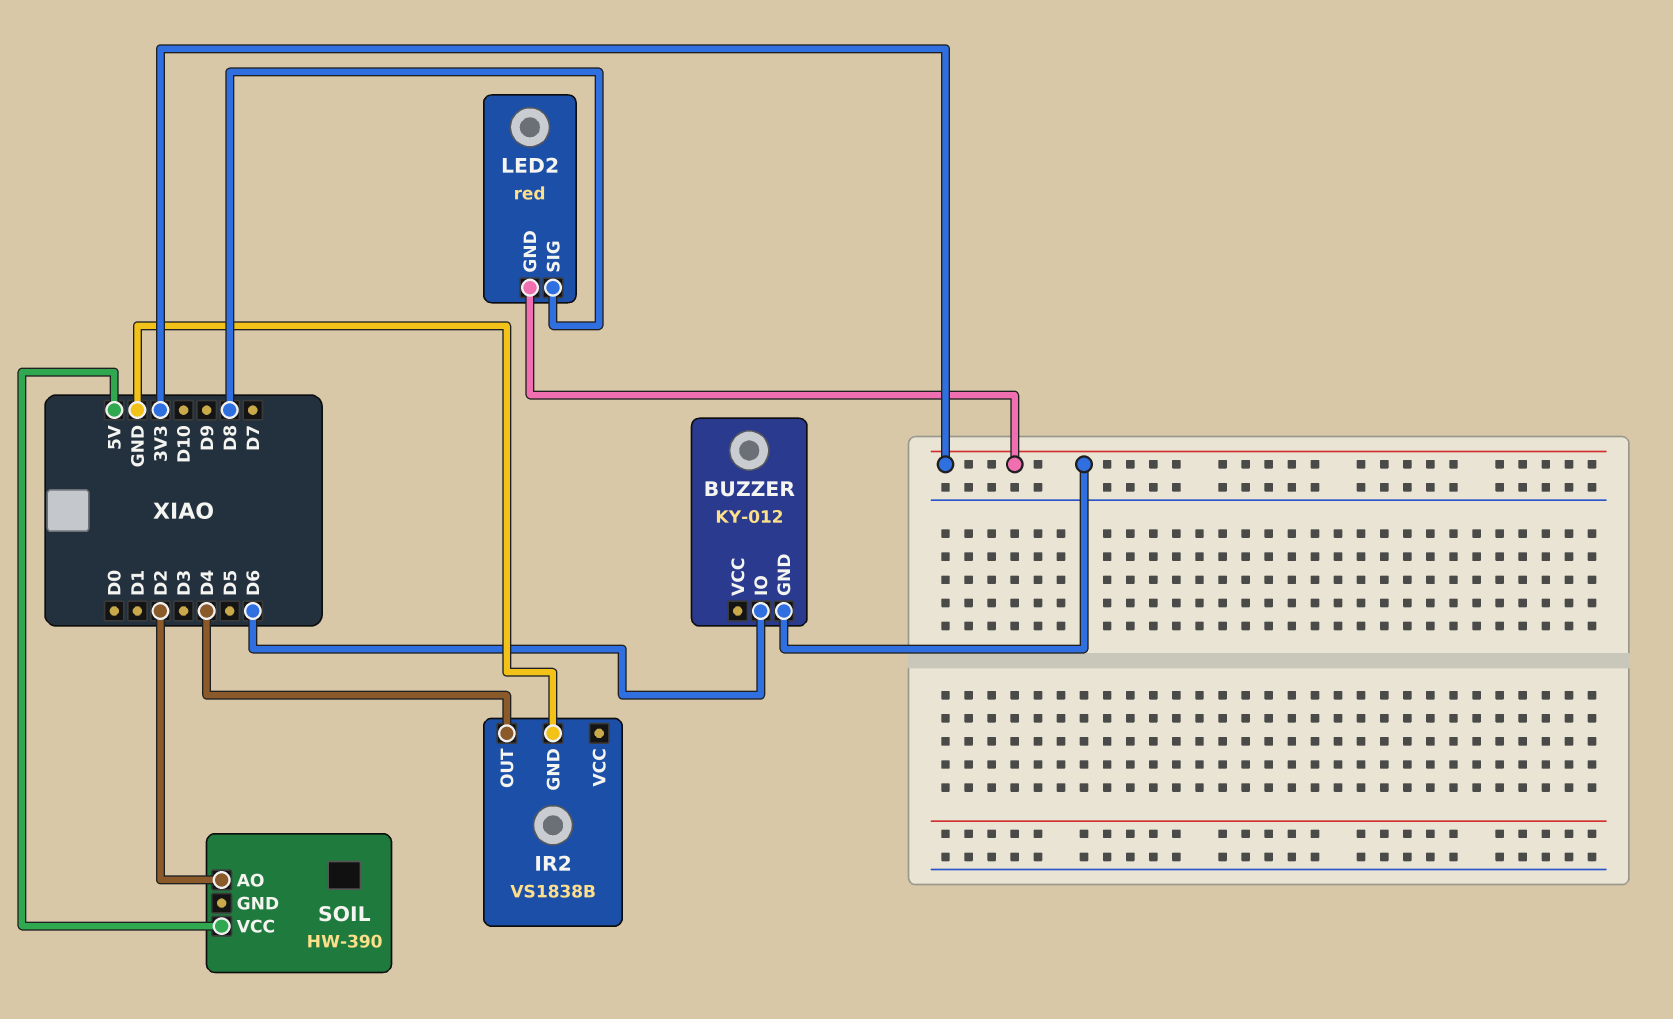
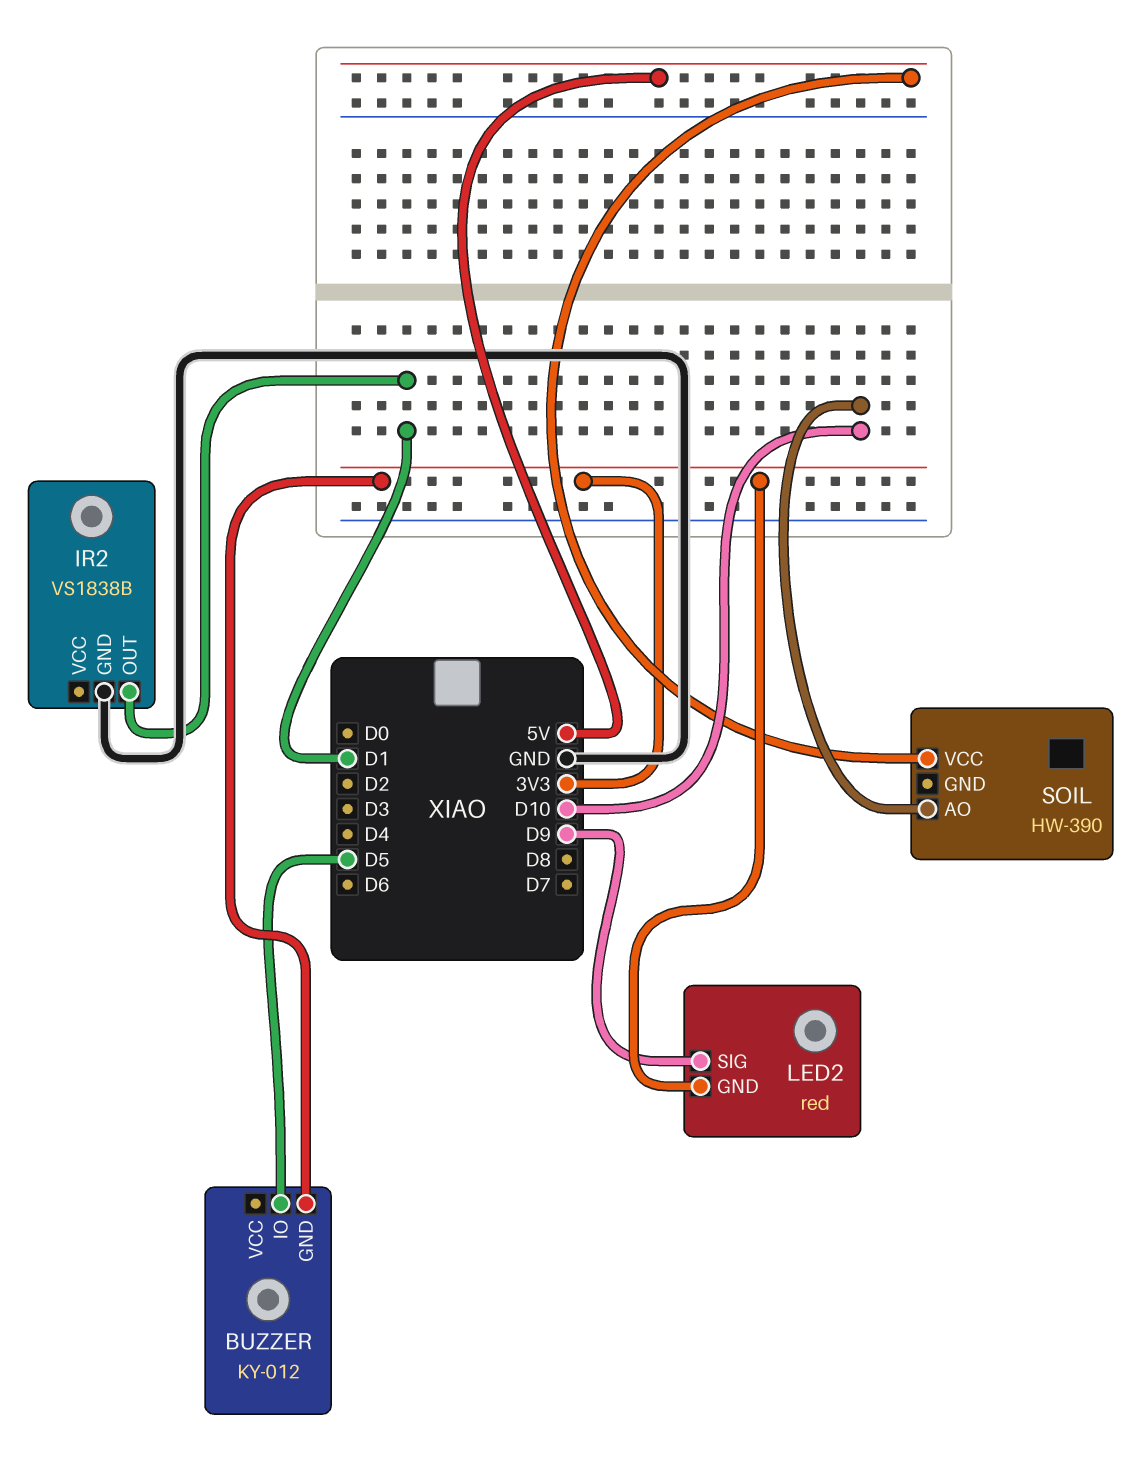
BUZZER pin IO: D6 -> D5
IR2 pin OUT: D4 -> D1
LED2 pin SIG: D8 -> D9
SOIL pin AO: D2 -> D10

